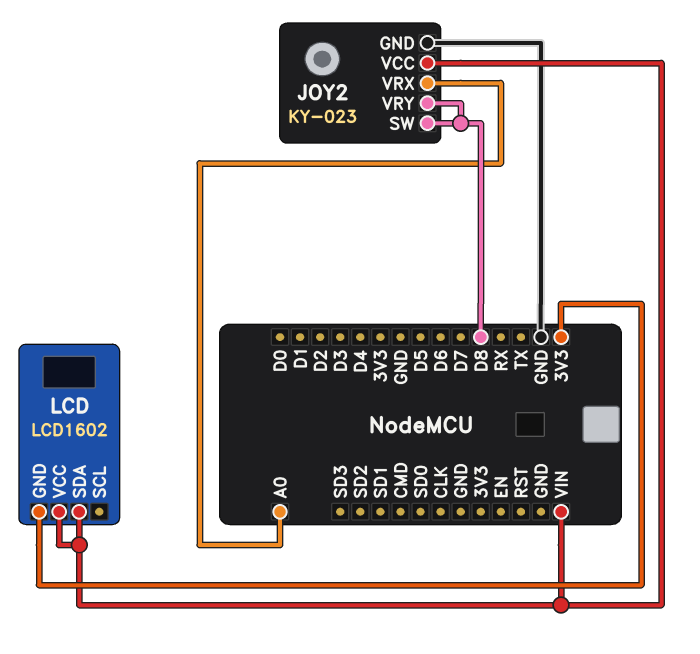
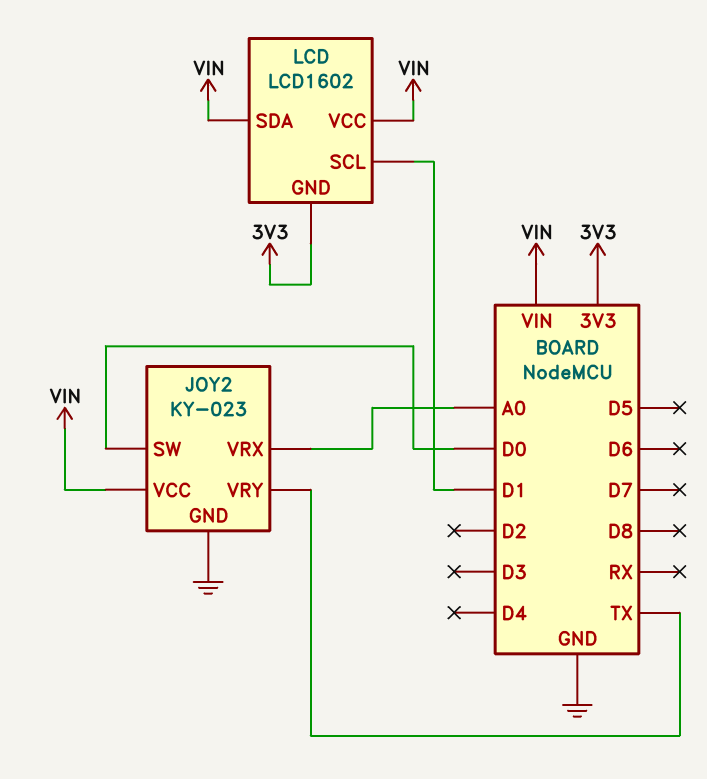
JOY2 pin SW: D8 -> D0
JOY2 pin VRY: D8 -> TX
LCD pin SCL: none -> D1

